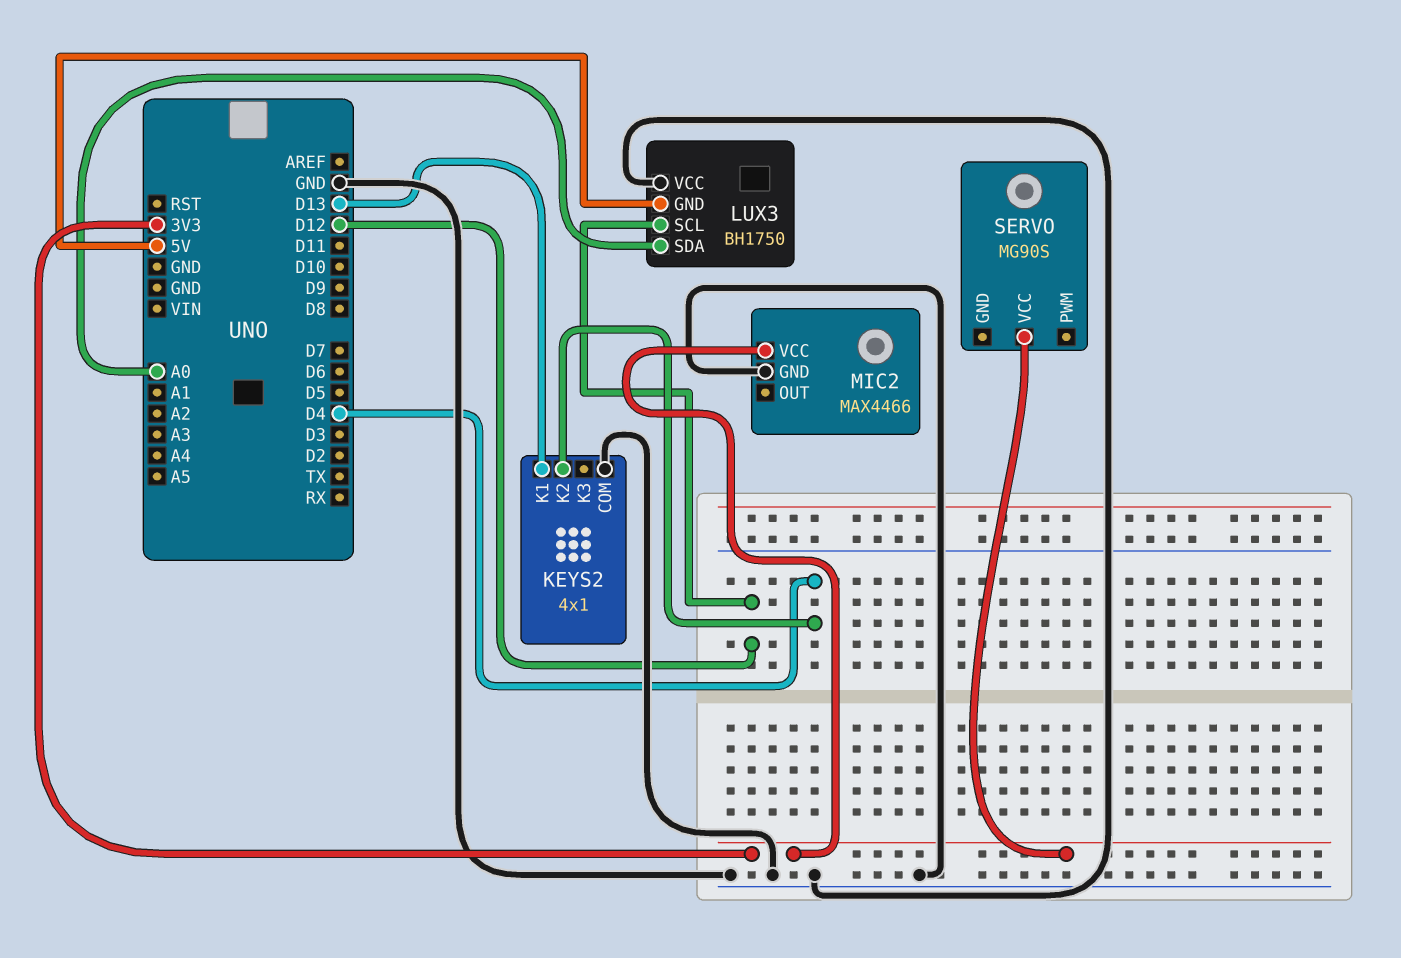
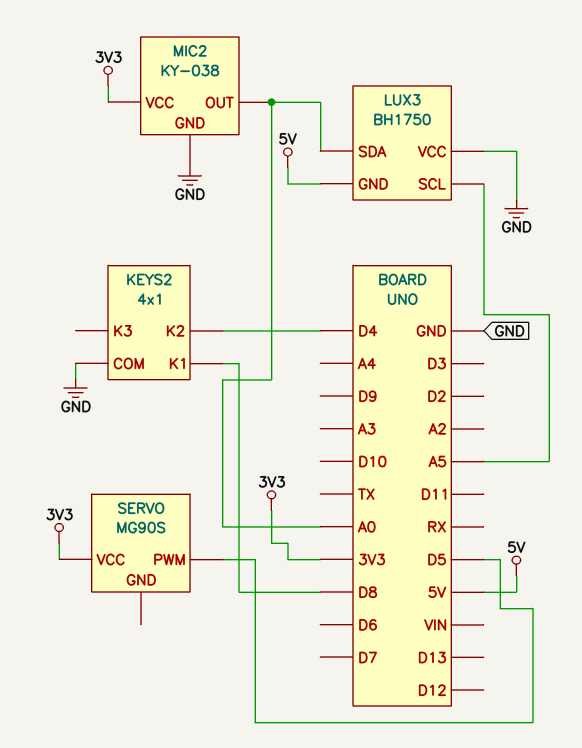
KEYS2 pin K1: D13 -> D8
LUX3 pin SCL: D12 -> A5
MIC2: MAX4466 -> KY-038
MIC2 pin OUT: none -> A0
SERVO pin PWM: none -> D5

